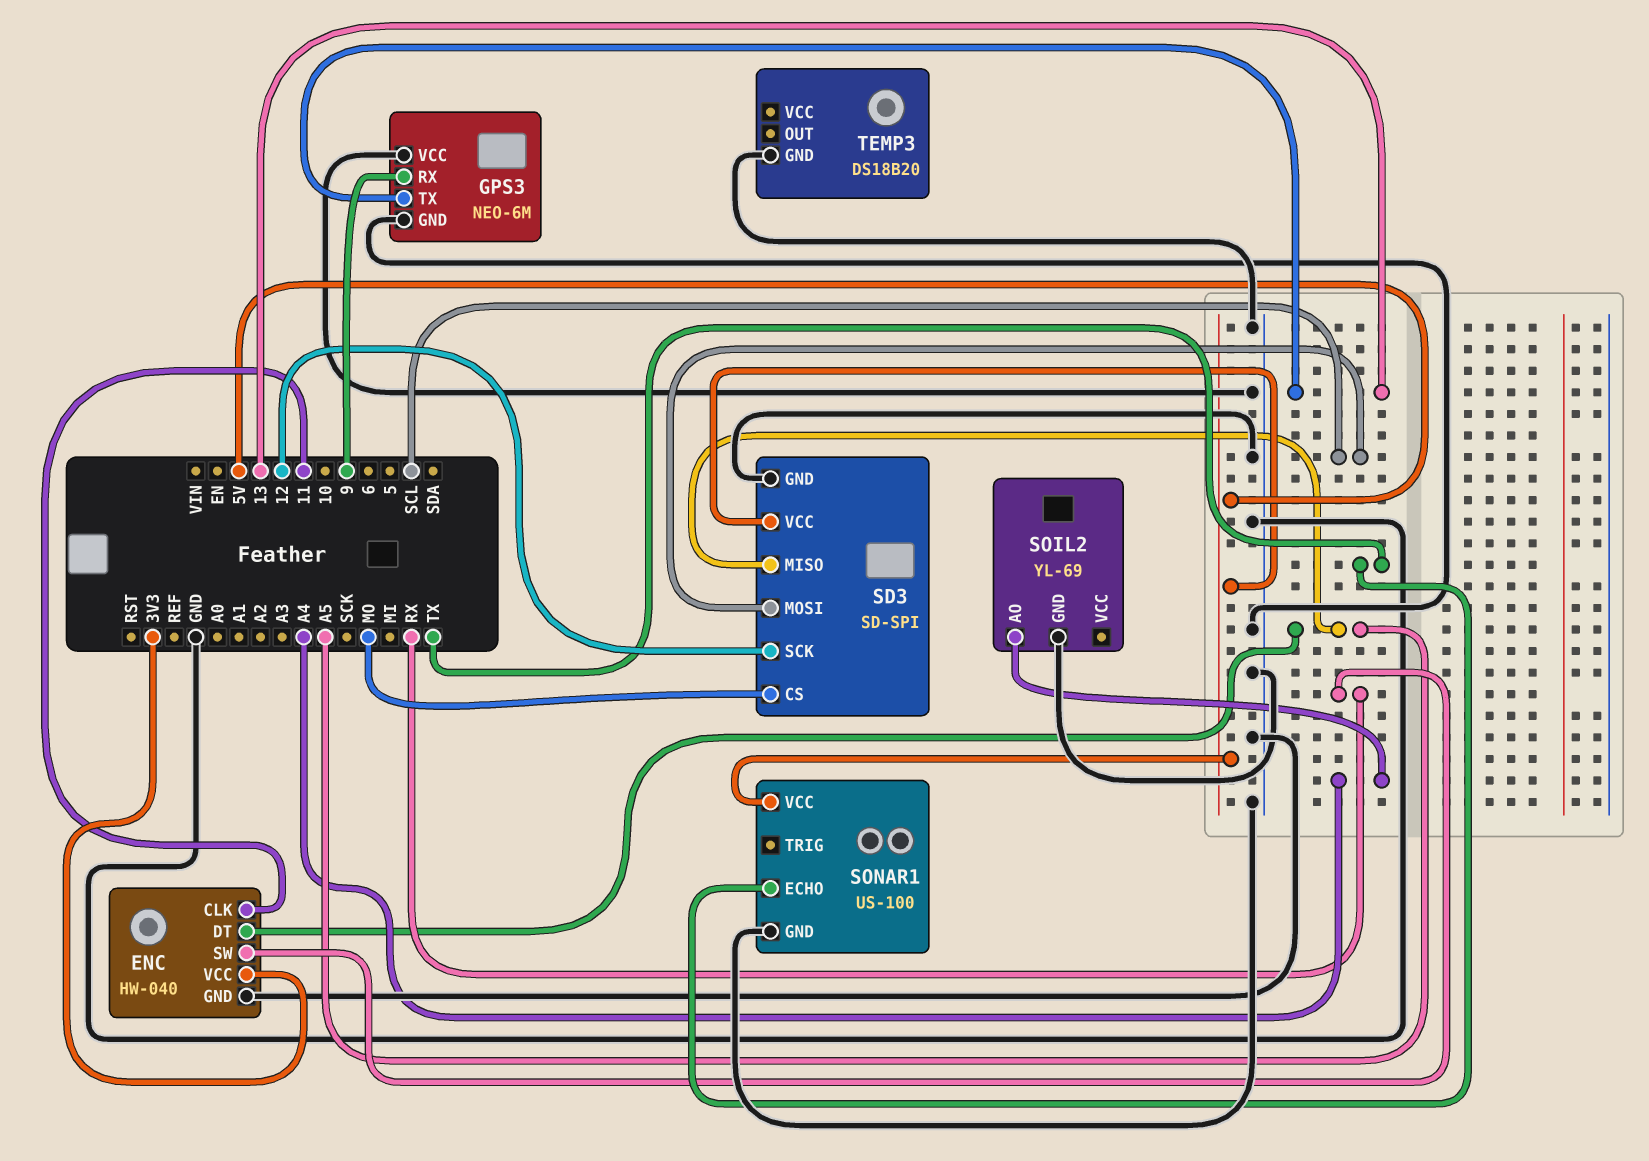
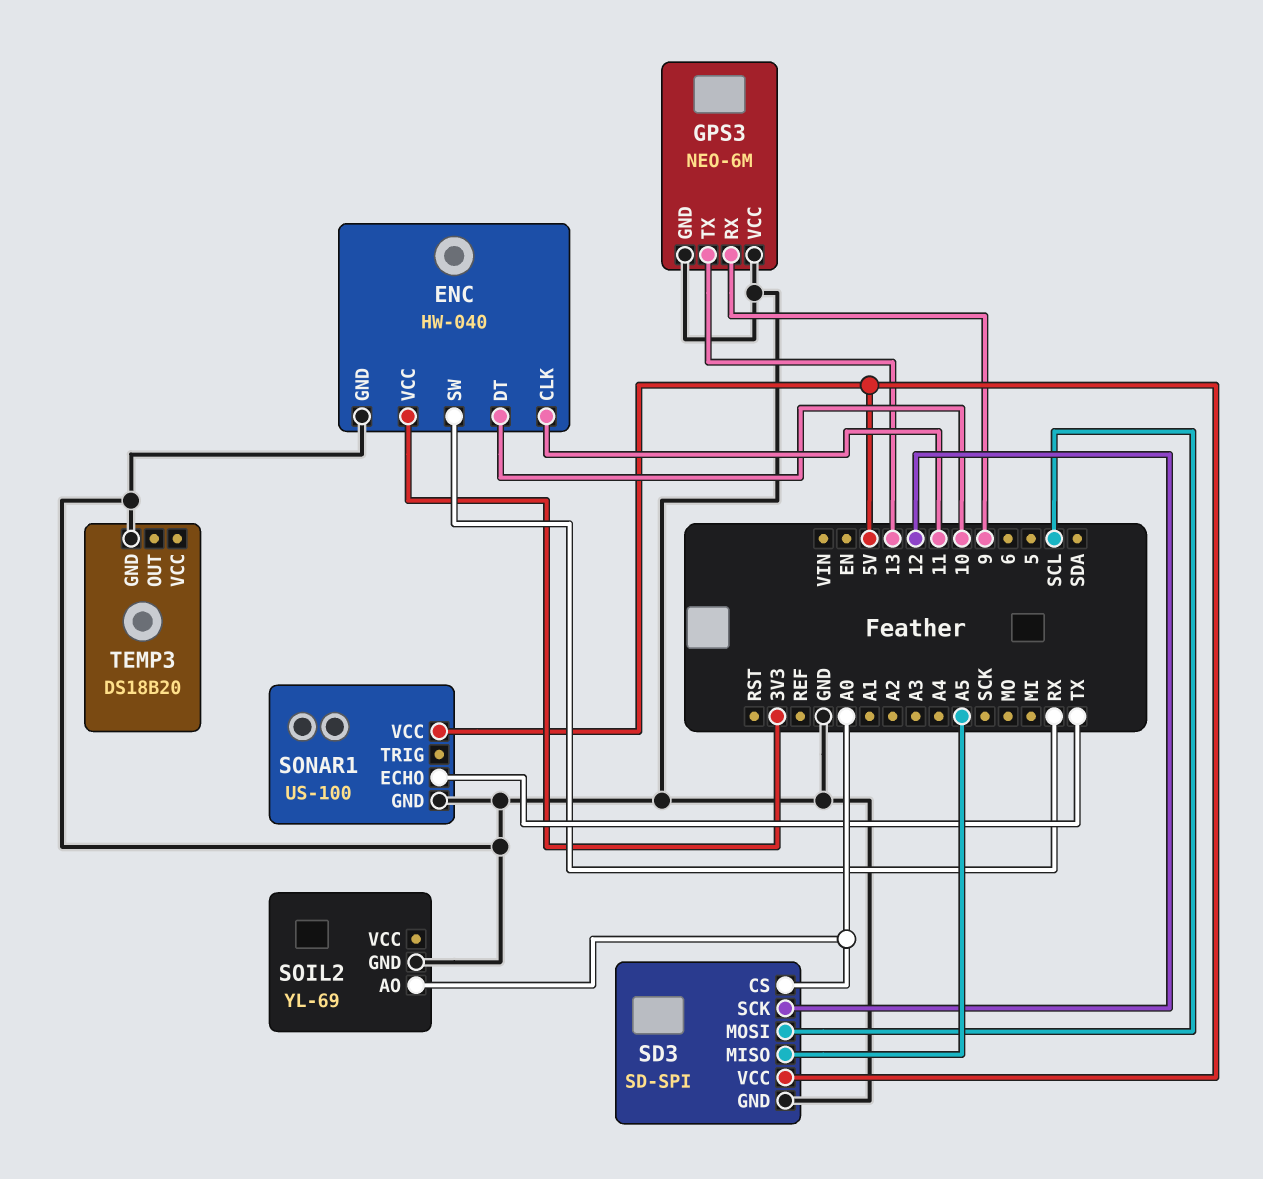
ENC pin DT: A5 -> 10
SD3 pin CS: MO -> A0
SOIL2 pin AO: A4 -> A0

